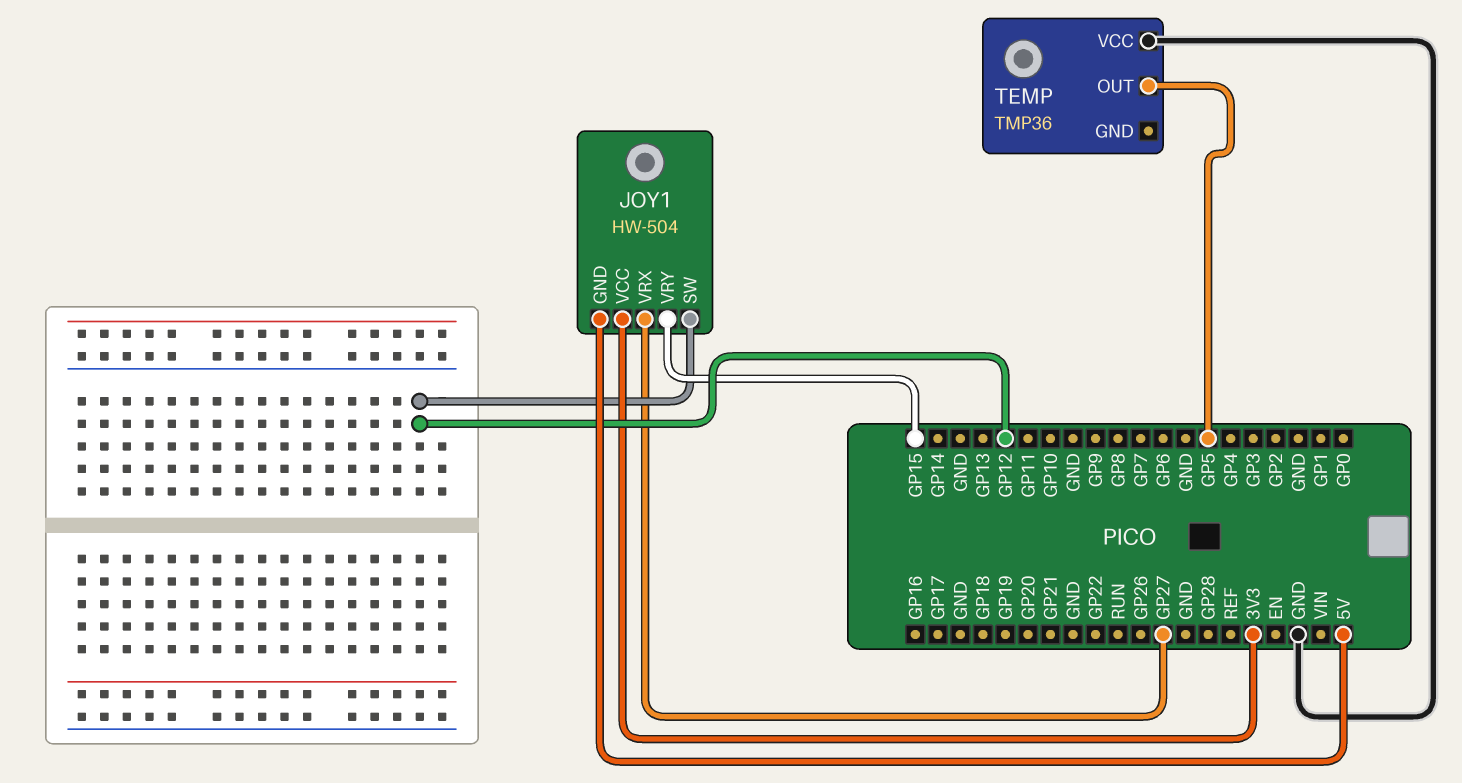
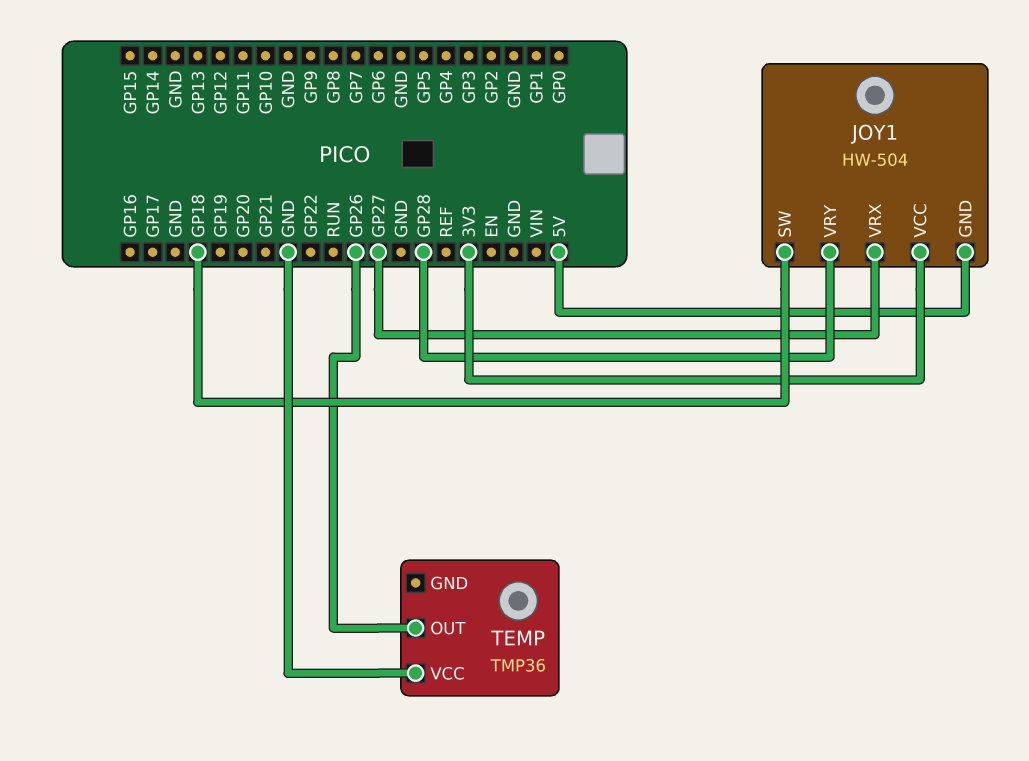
JOY1 pin SW: GP12 -> GP18
JOY1 pin VRY: GP15 -> GP28
TEMP pin OUT: GP5 -> GP26

